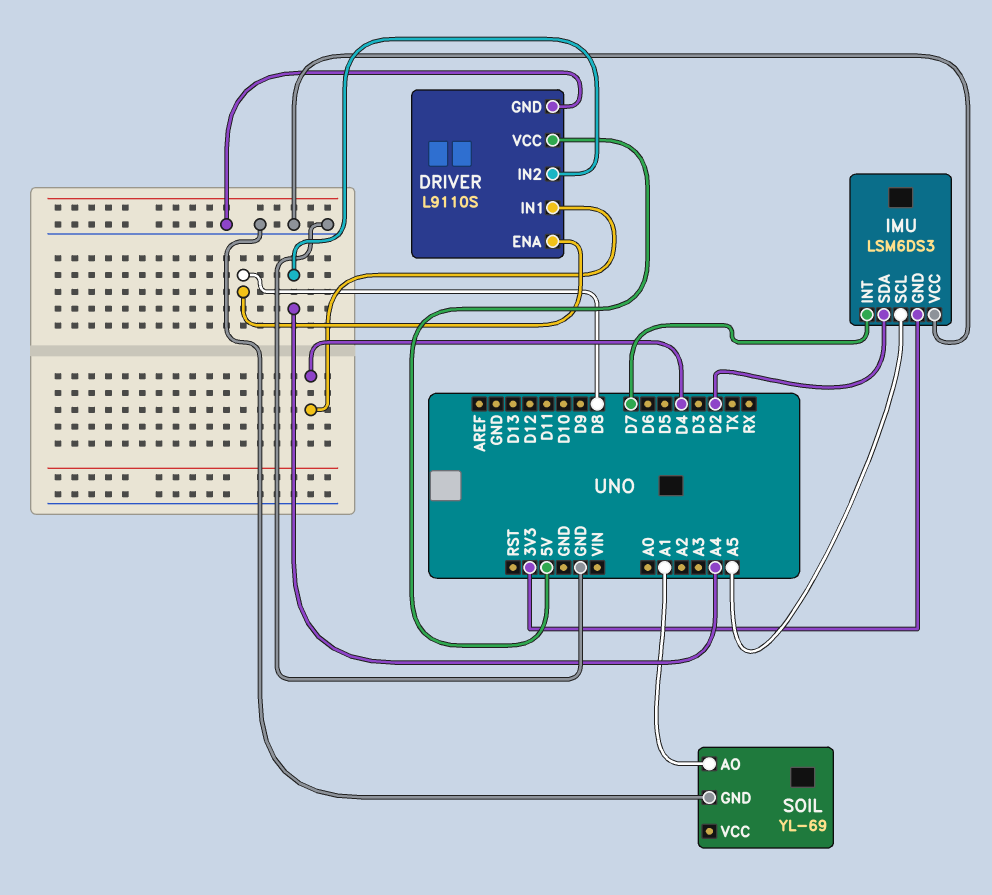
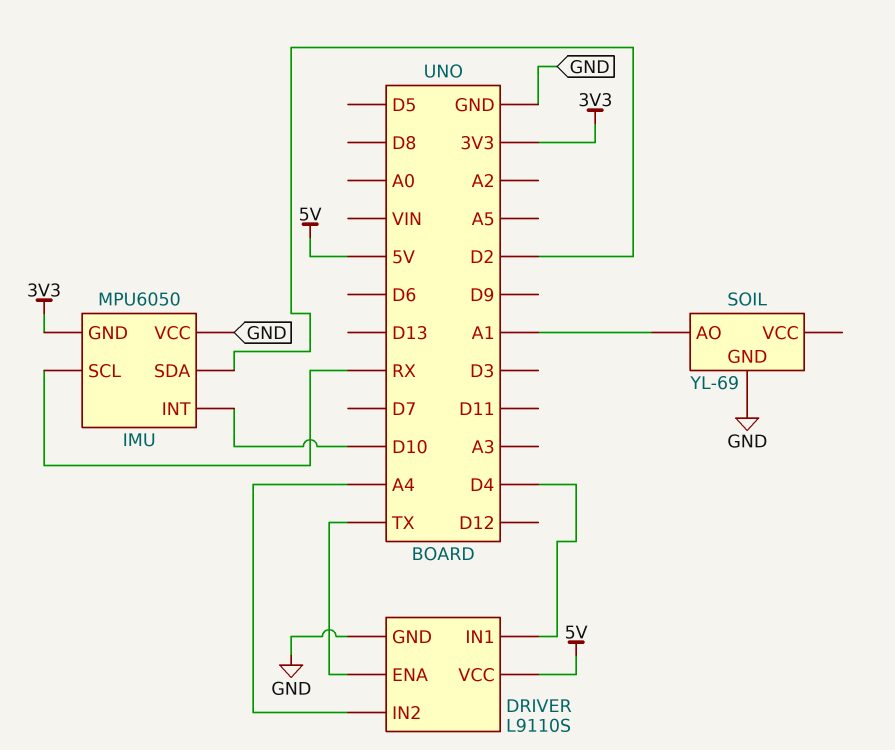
DRIVER pin ENA: D8 -> TX
IMU: LSM6DS3 -> MPU6050
IMU pin INT: D7 -> D10
IMU pin SCL: A5 -> RX

